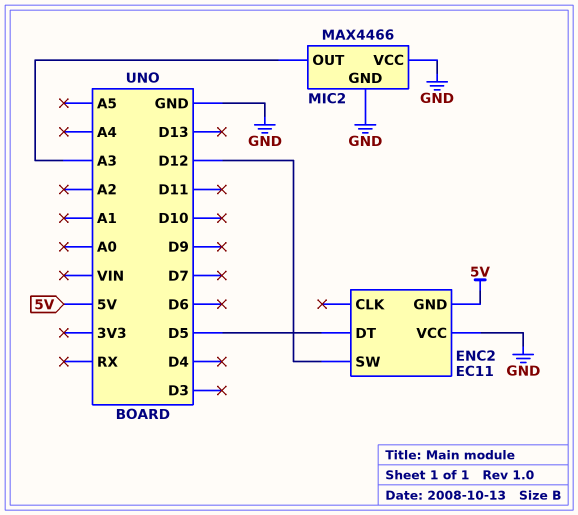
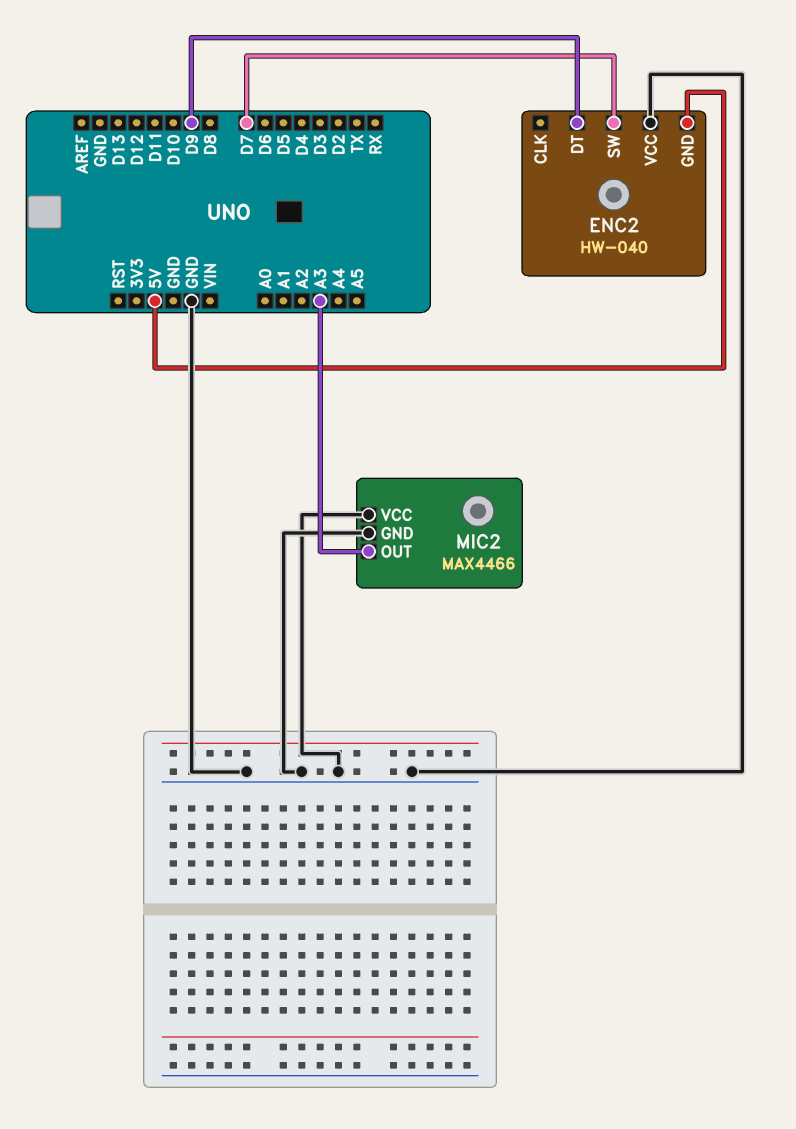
ENC2: EC11 -> HW-040
ENC2 pin DT: D5 -> D9
ENC2 pin SW: D12 -> D7

